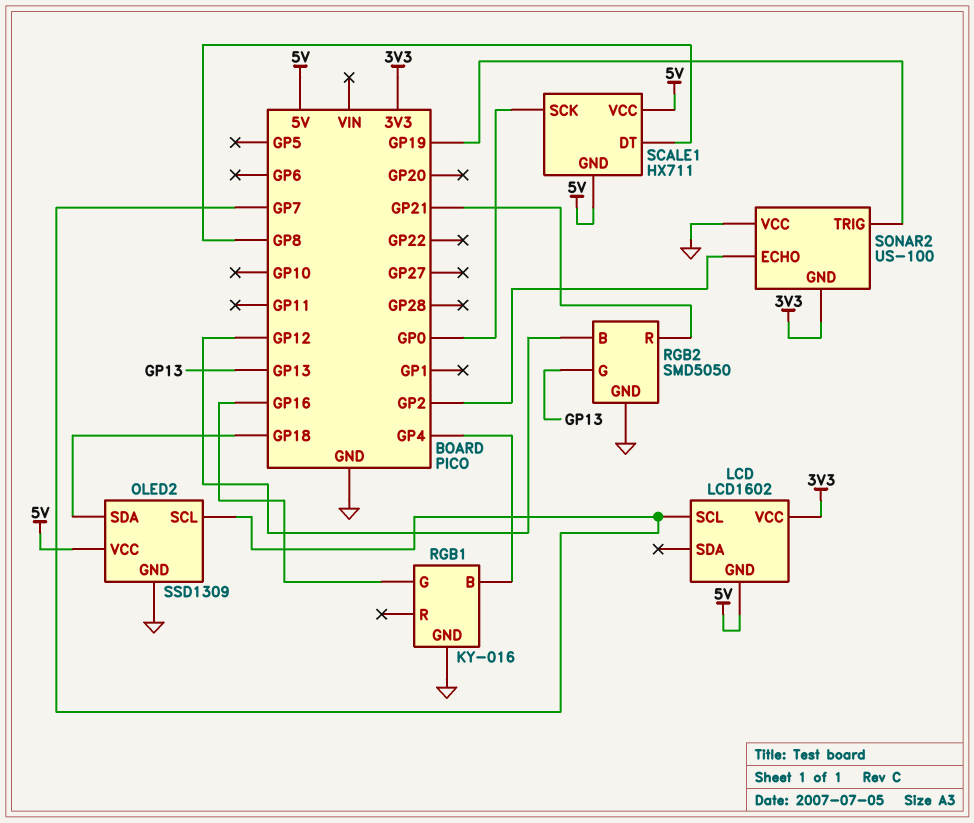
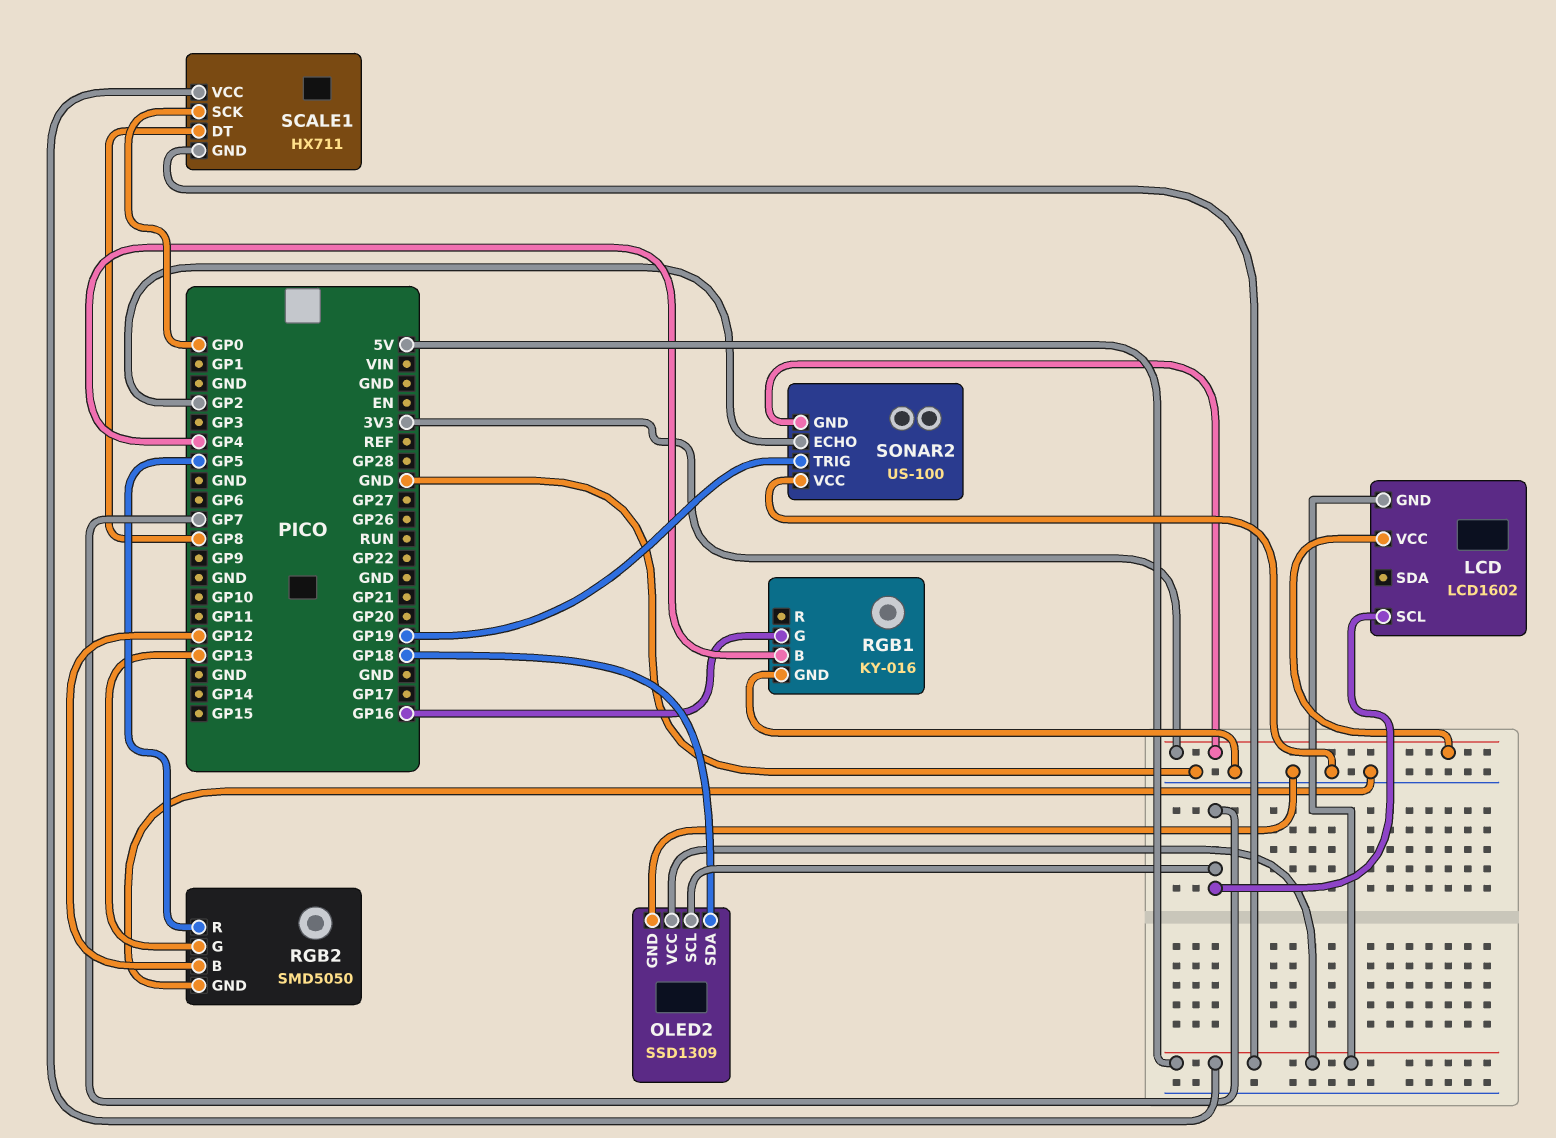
RGB2 pin R: GP21 -> GP5

